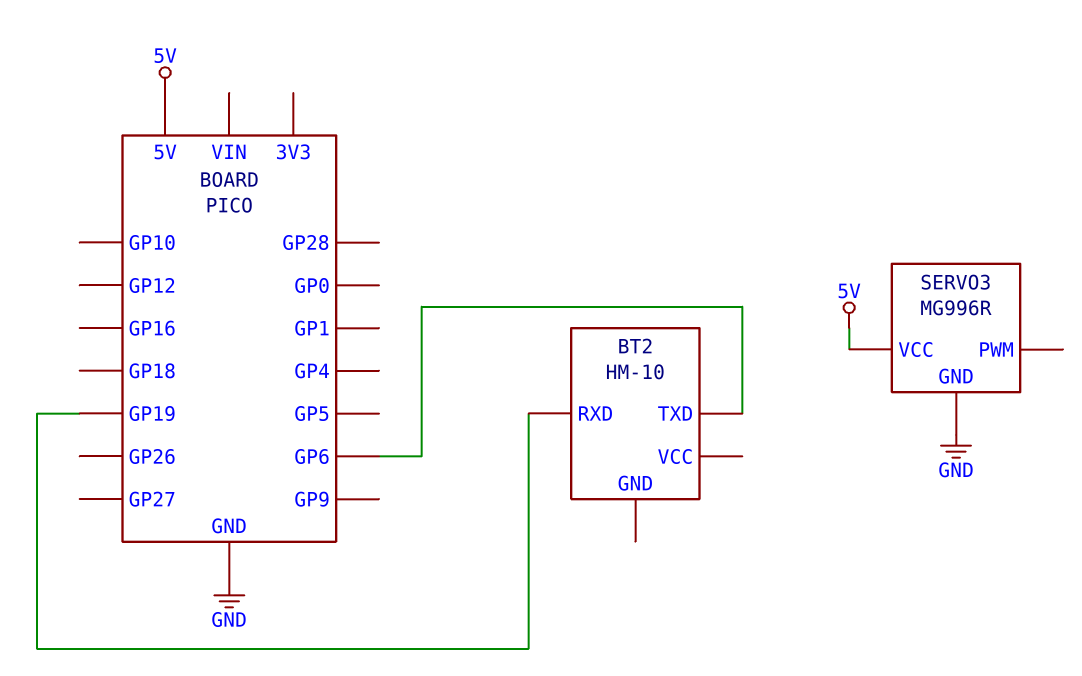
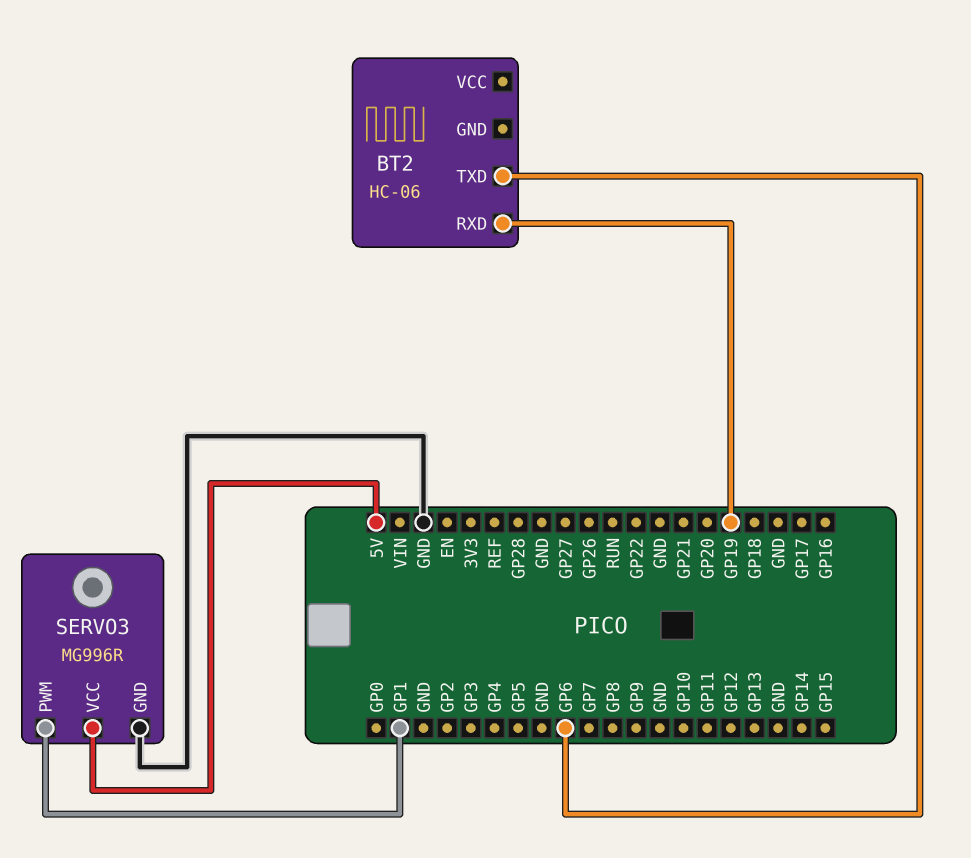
BT2: HM-10 -> HC-06
SERVO3 pin PWM: none -> GP1

